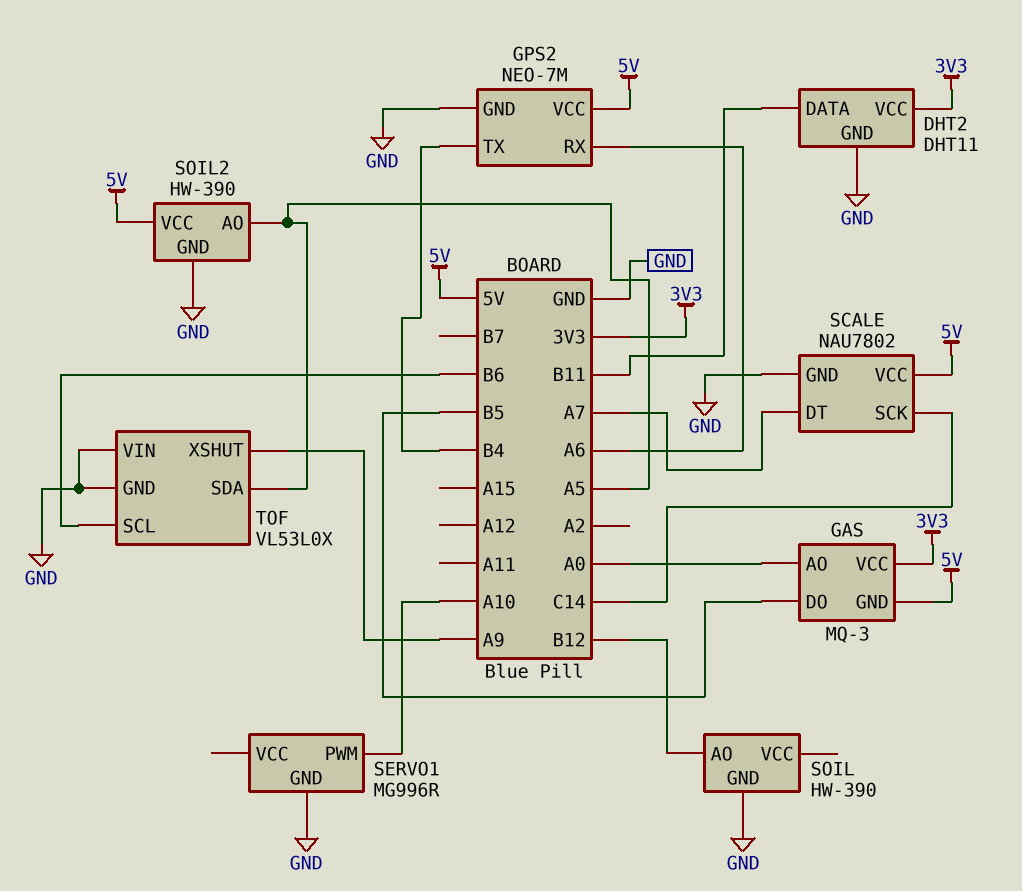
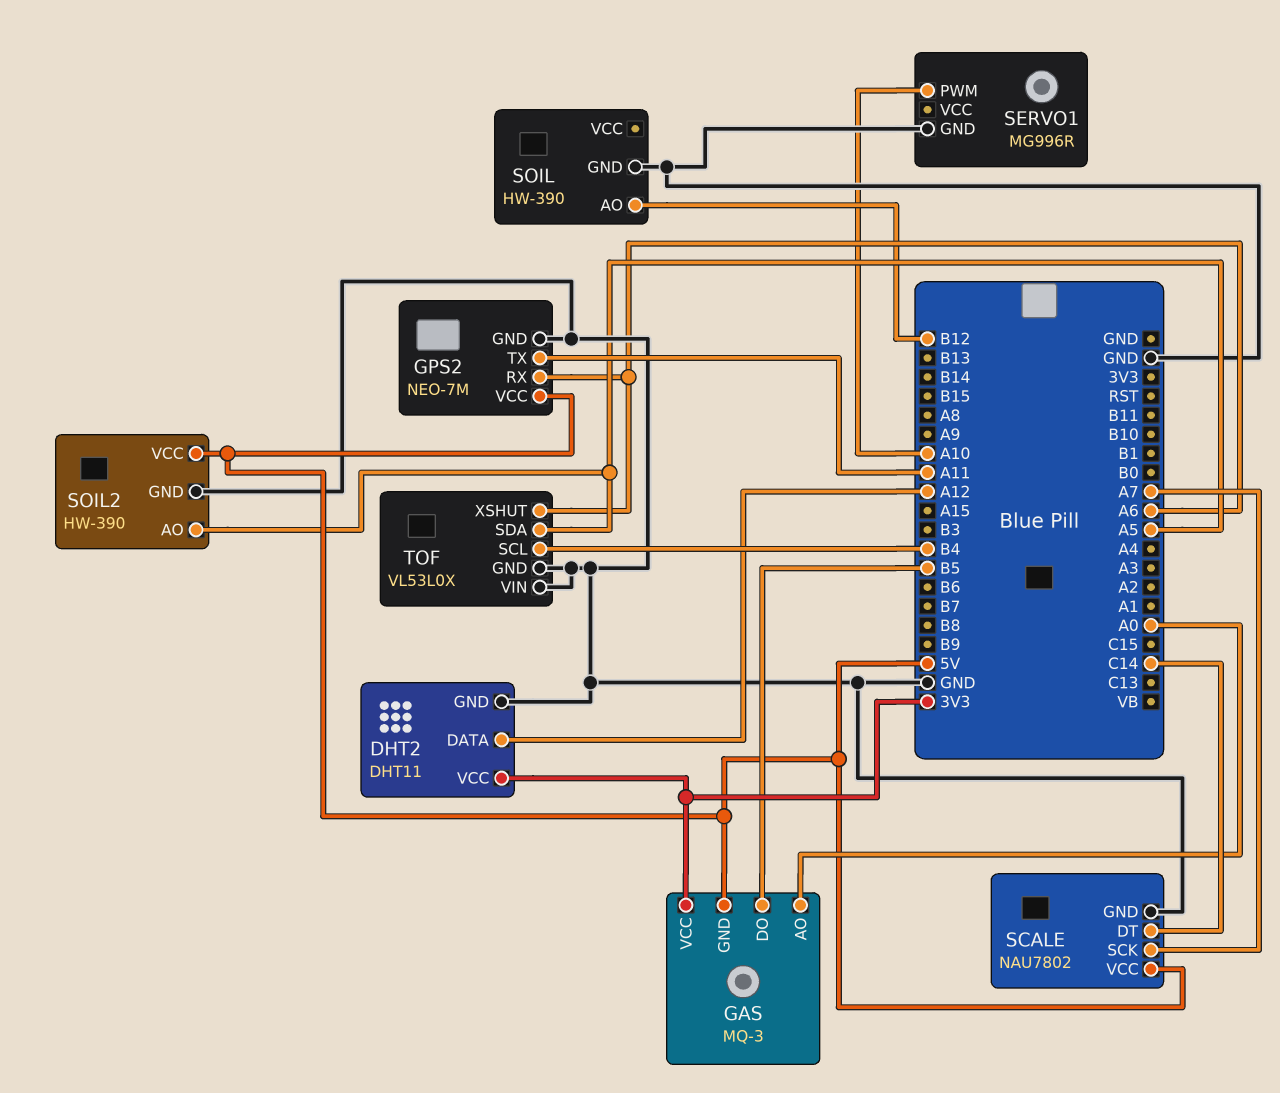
DHT2 pin DATA: B11 -> A12
GPS2 pin TX: B4 -> A11
SCALE pin DT: A7 -> C14
SCALE pin SCK: C14 -> A7
TOF pin SCL: B6 -> B4
TOF pin XSHUT: A9 -> A6

